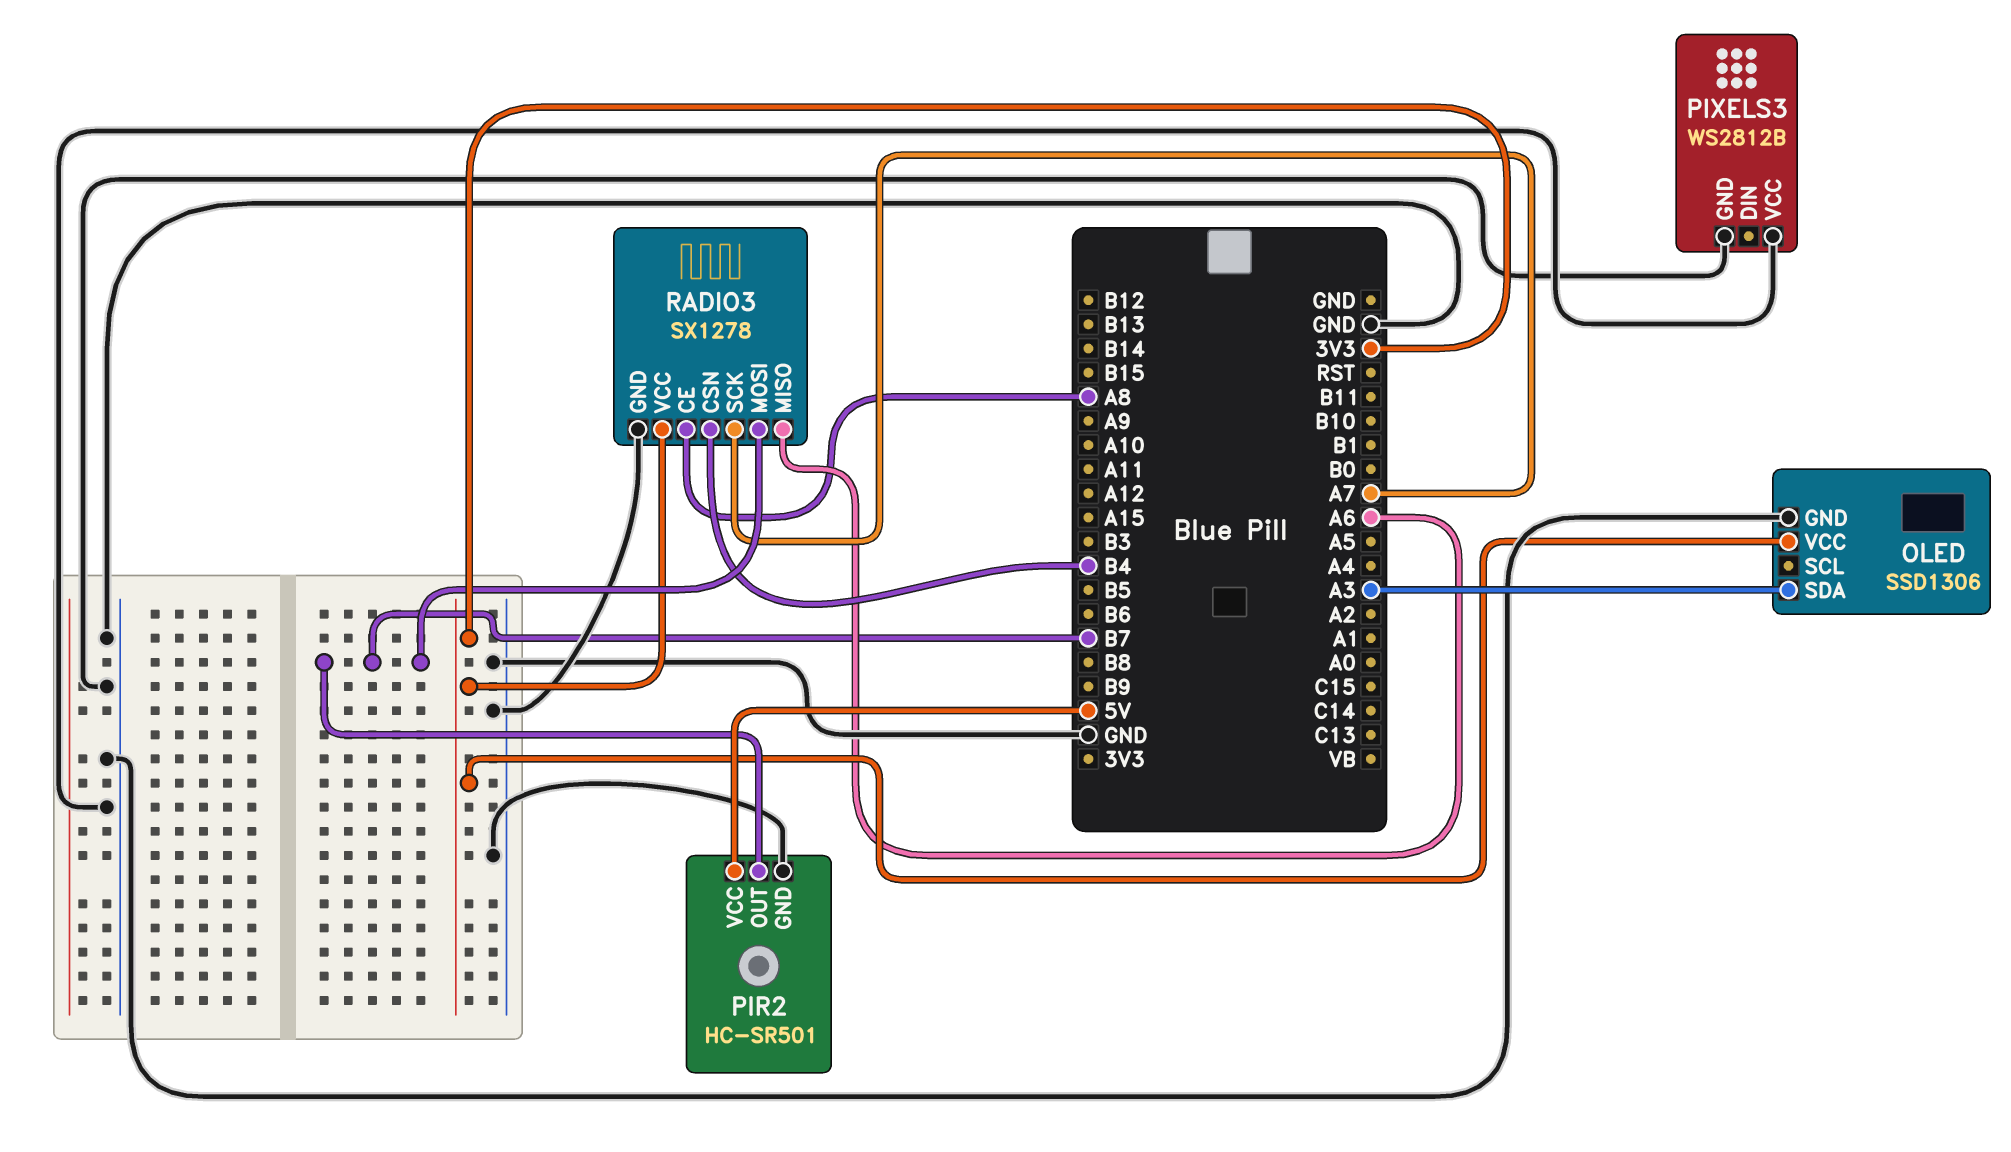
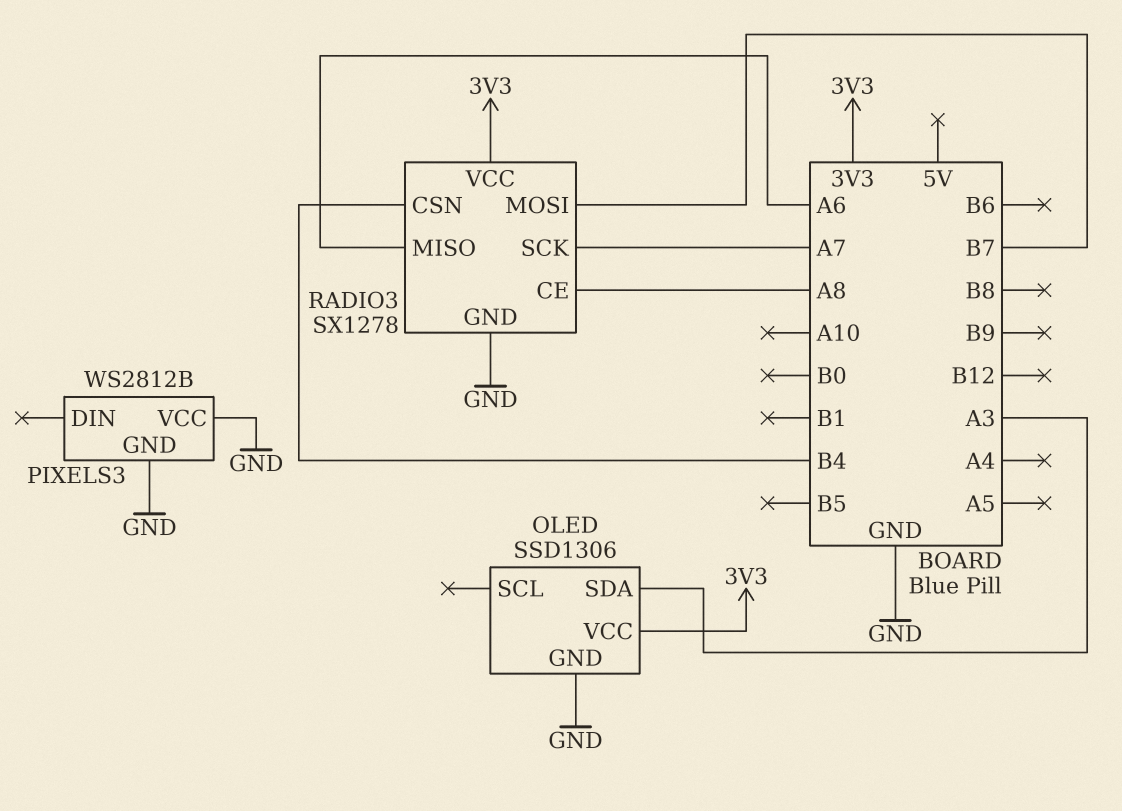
PIR2: HC-SR501 -> none
PIR2 pin GND: GND -> none
PIR2 pin OUT: B7 -> none
PIR2 pin VCC: 5V -> none

